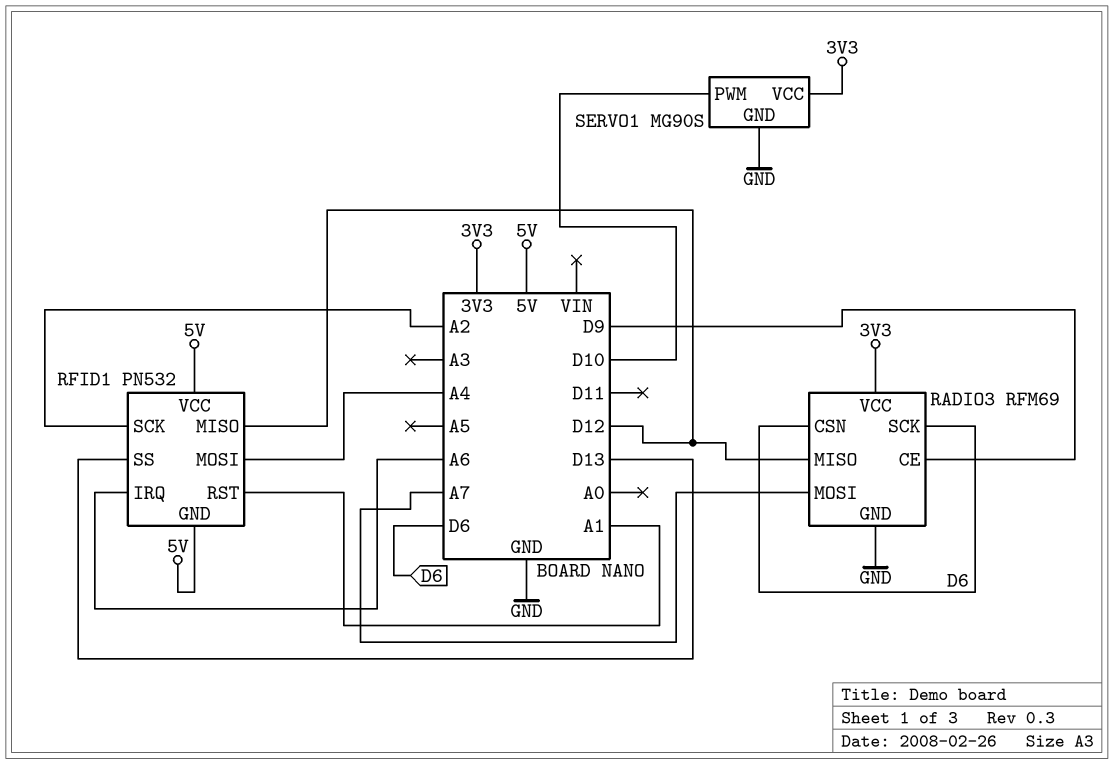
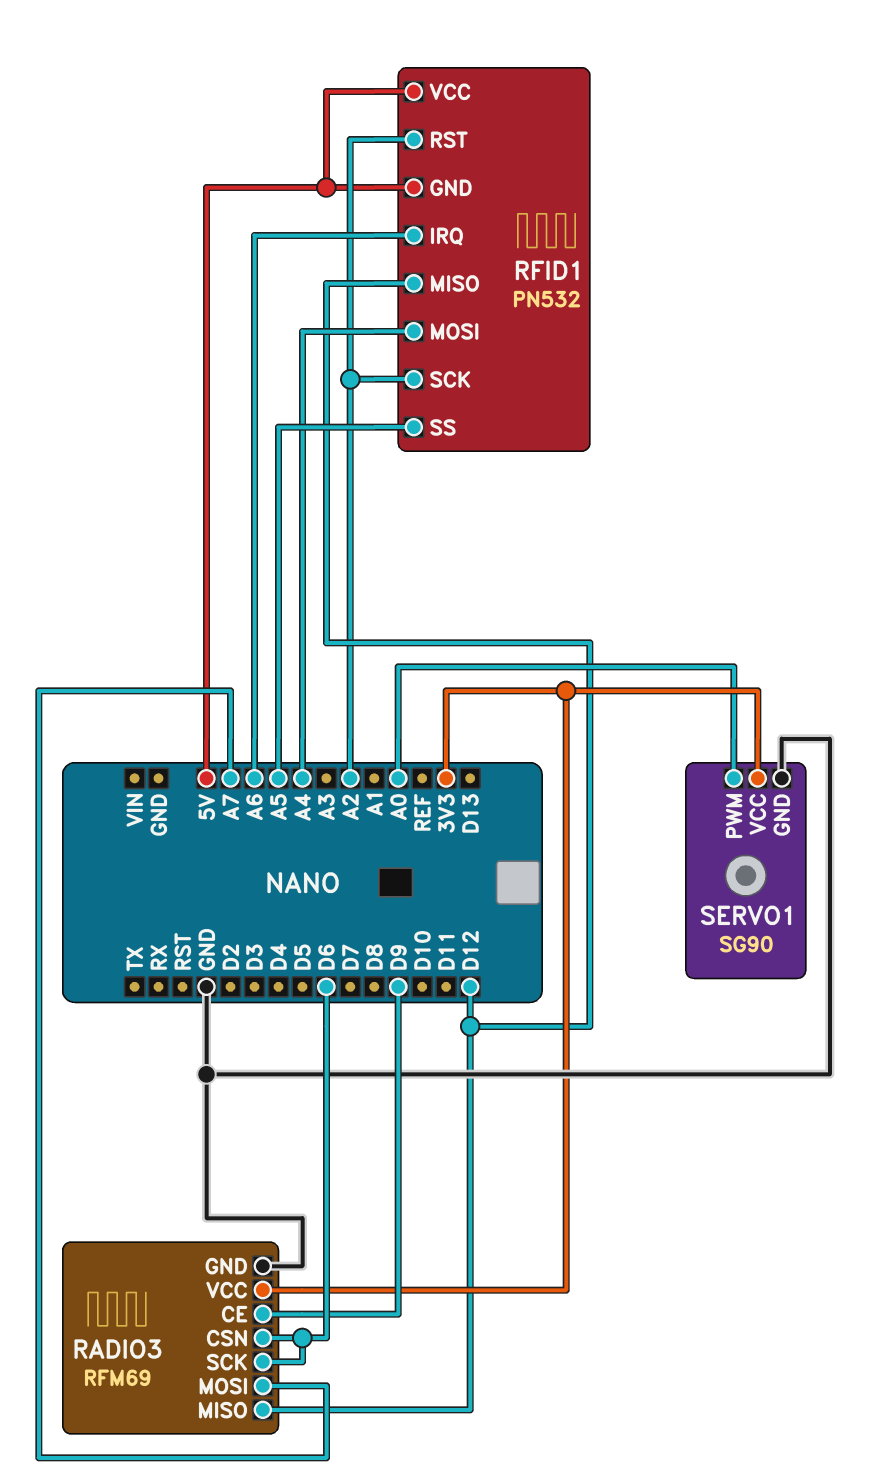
RFID1 pin RST: A1 -> A2
RFID1 pin SS: D13 -> A5
SERVO1: MG90S -> SG90
SERVO1 pin PWM: D10 -> A0

